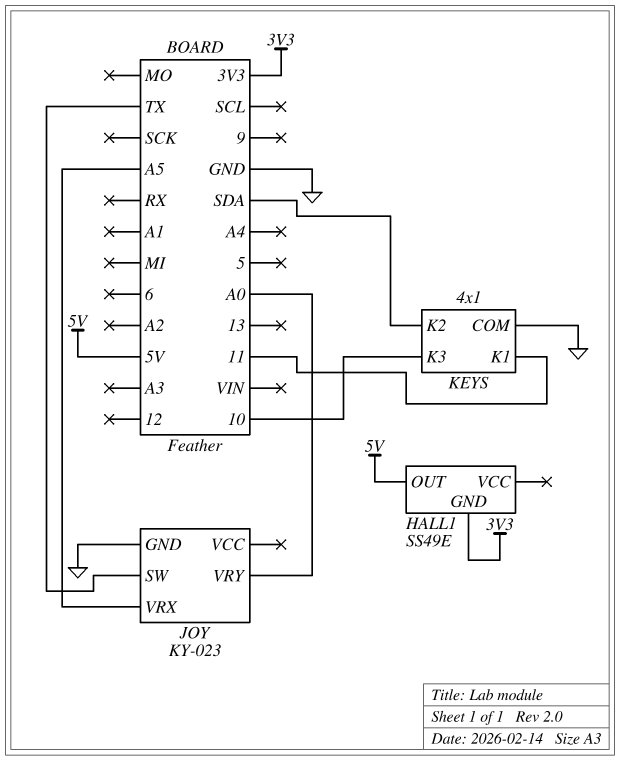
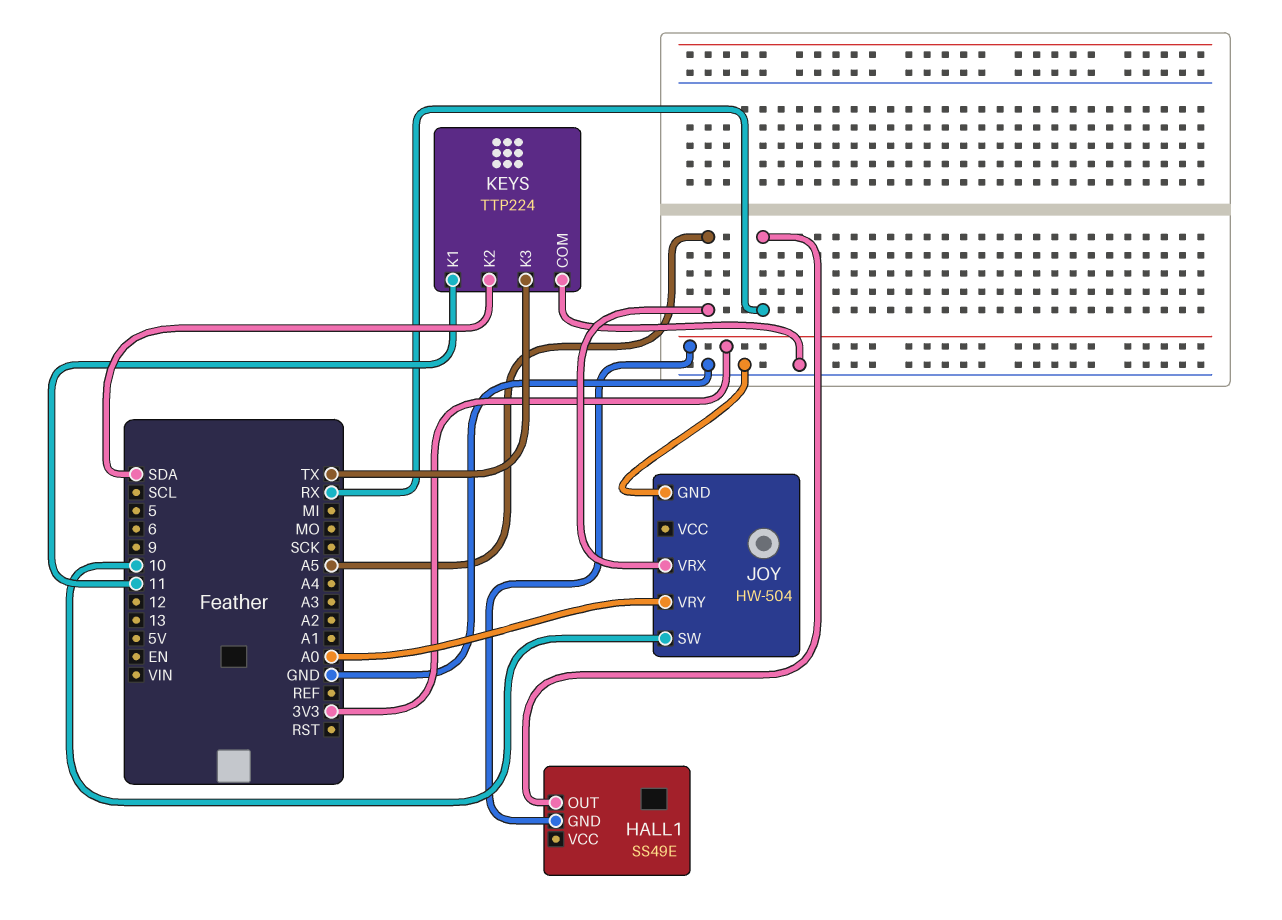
HALL1 pin OUT: 5V -> RX
JOY: KY-023 -> HW-504
JOY pin SW: TX -> 10
KEYS: 4x1 -> TTP224
KEYS pin K3: 10 -> TX

